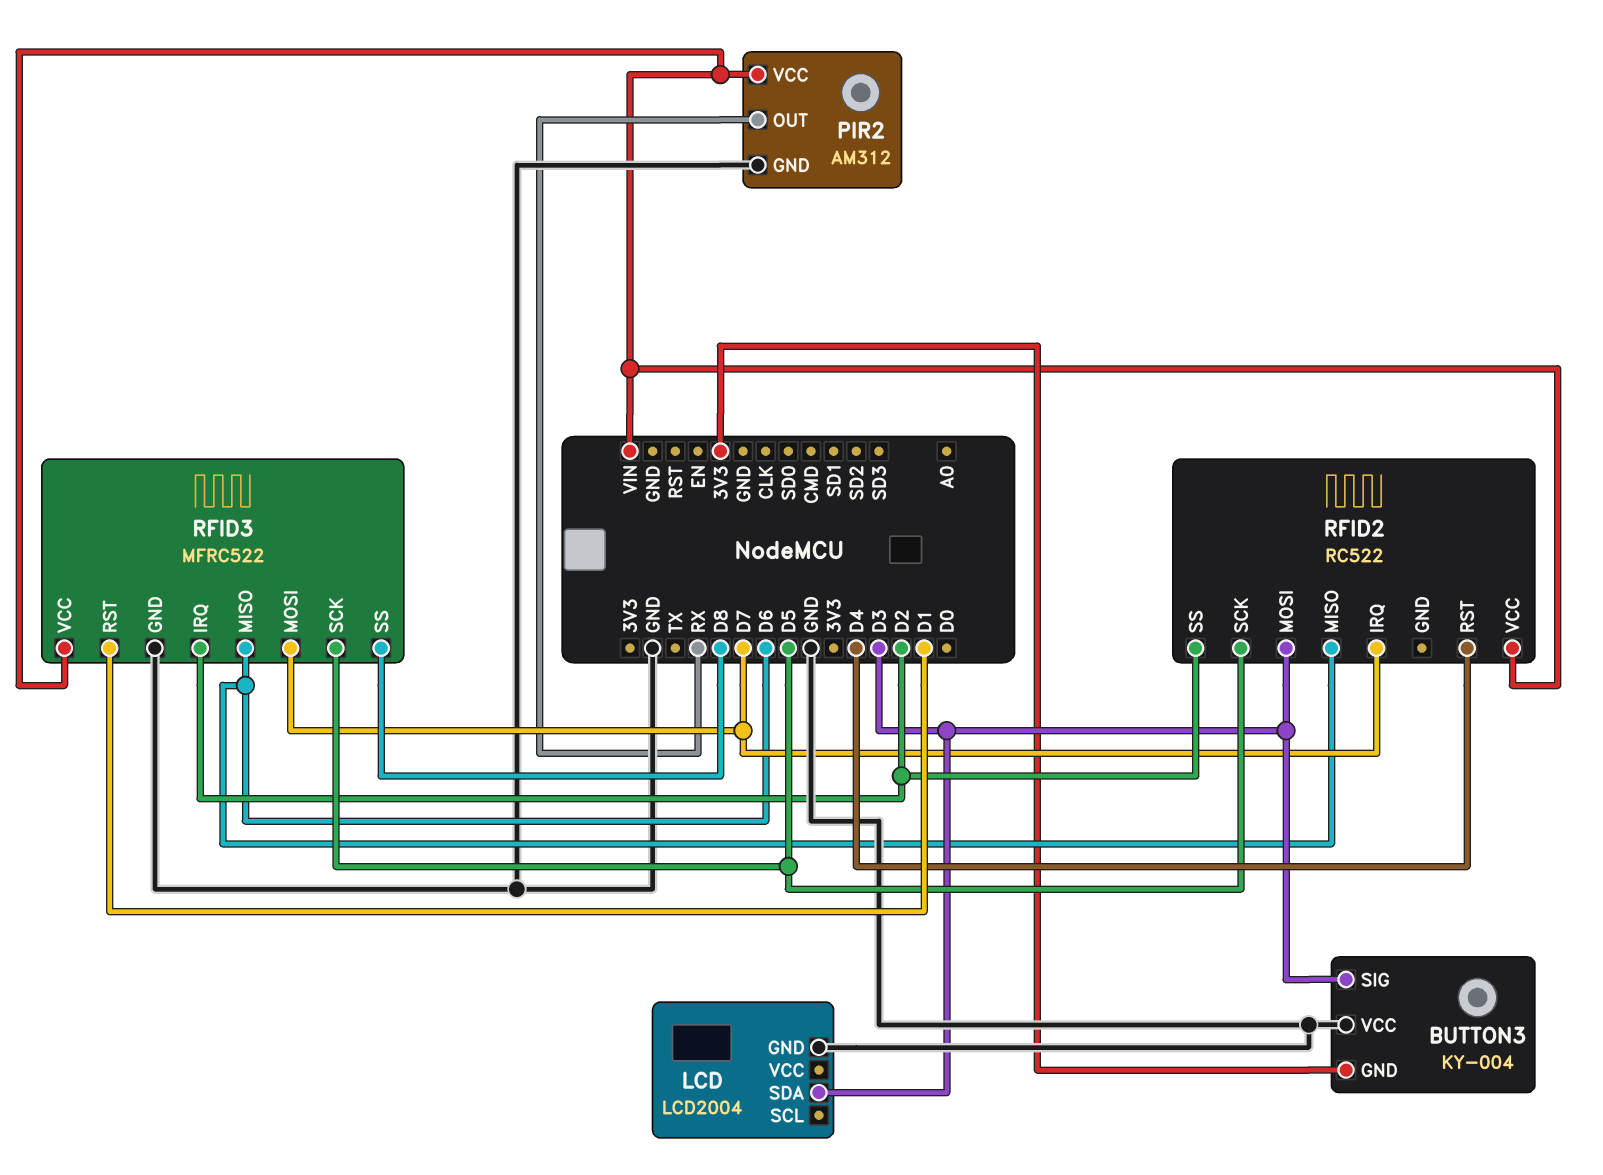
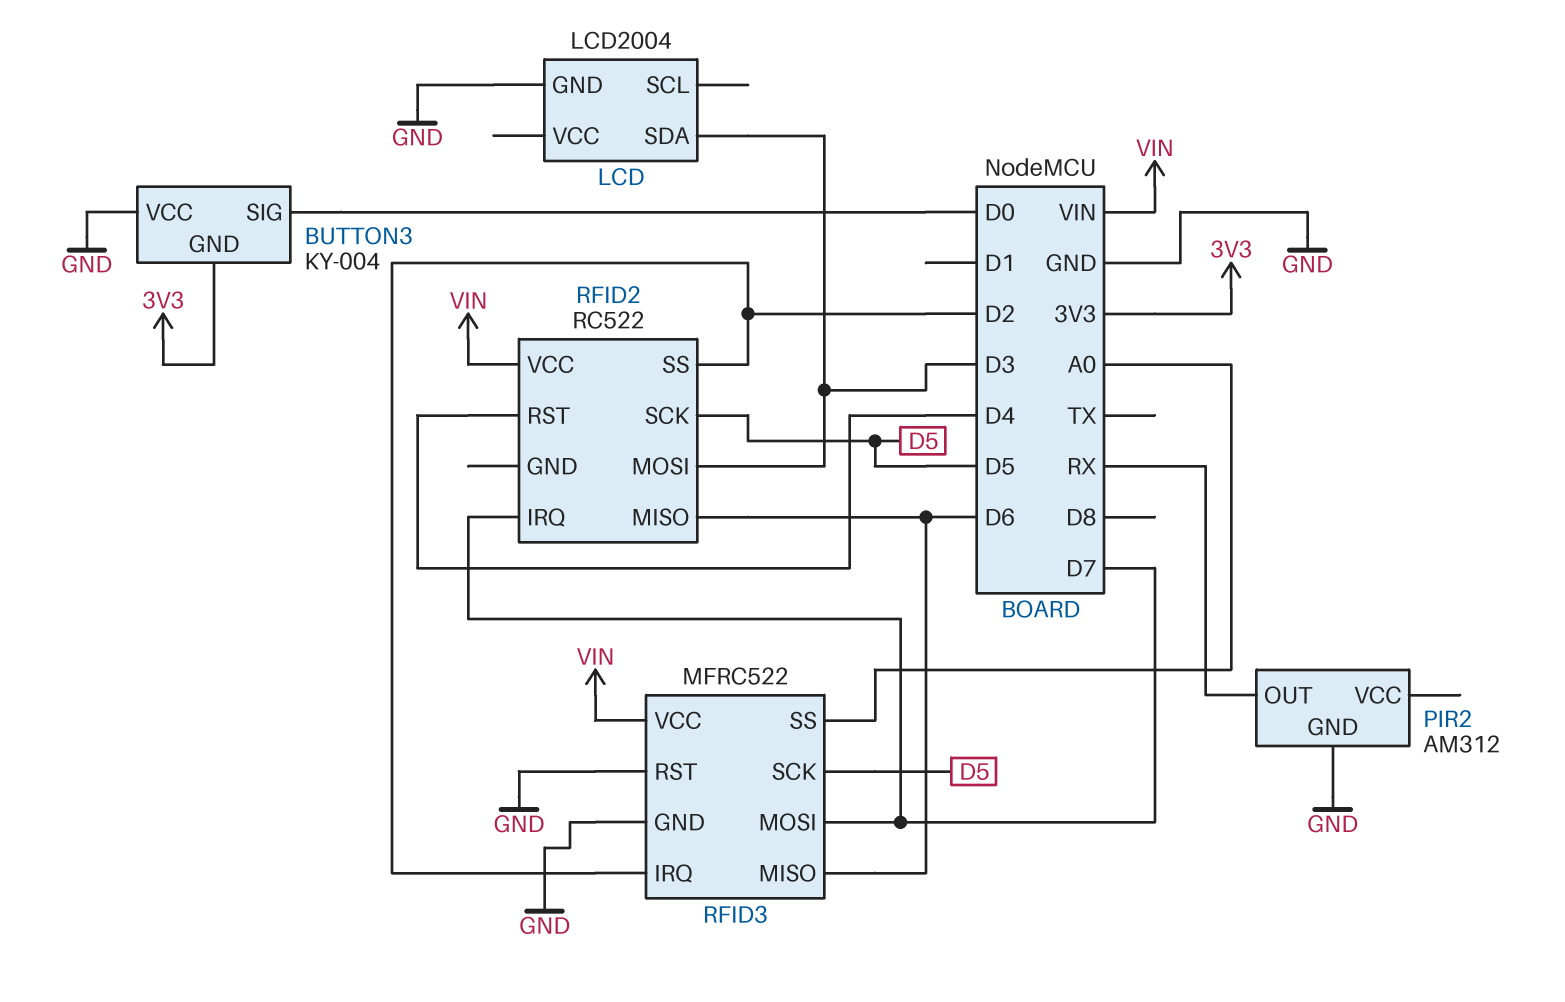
BUTTON3 pin SIG: D3 -> D0
PIR2 pin VCC: VIN -> none
RFID3 pin RST: D1 -> GND
RFID3 pin SS: D8 -> A0

